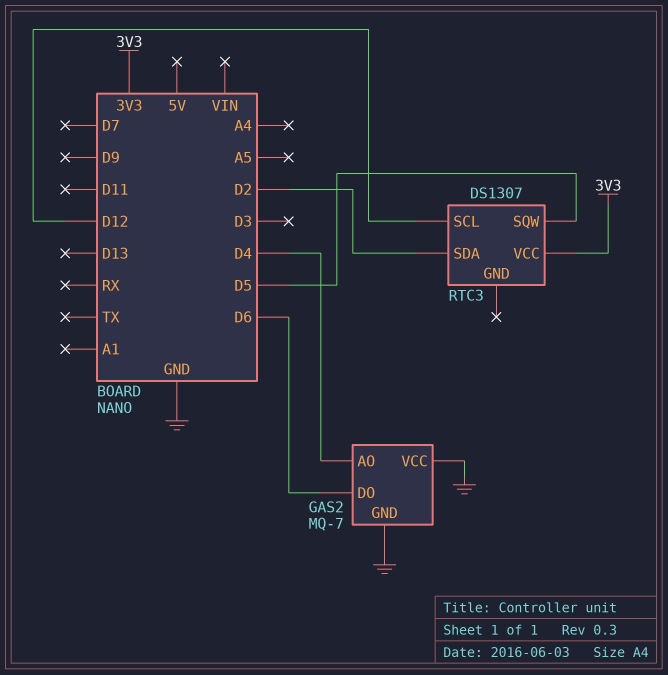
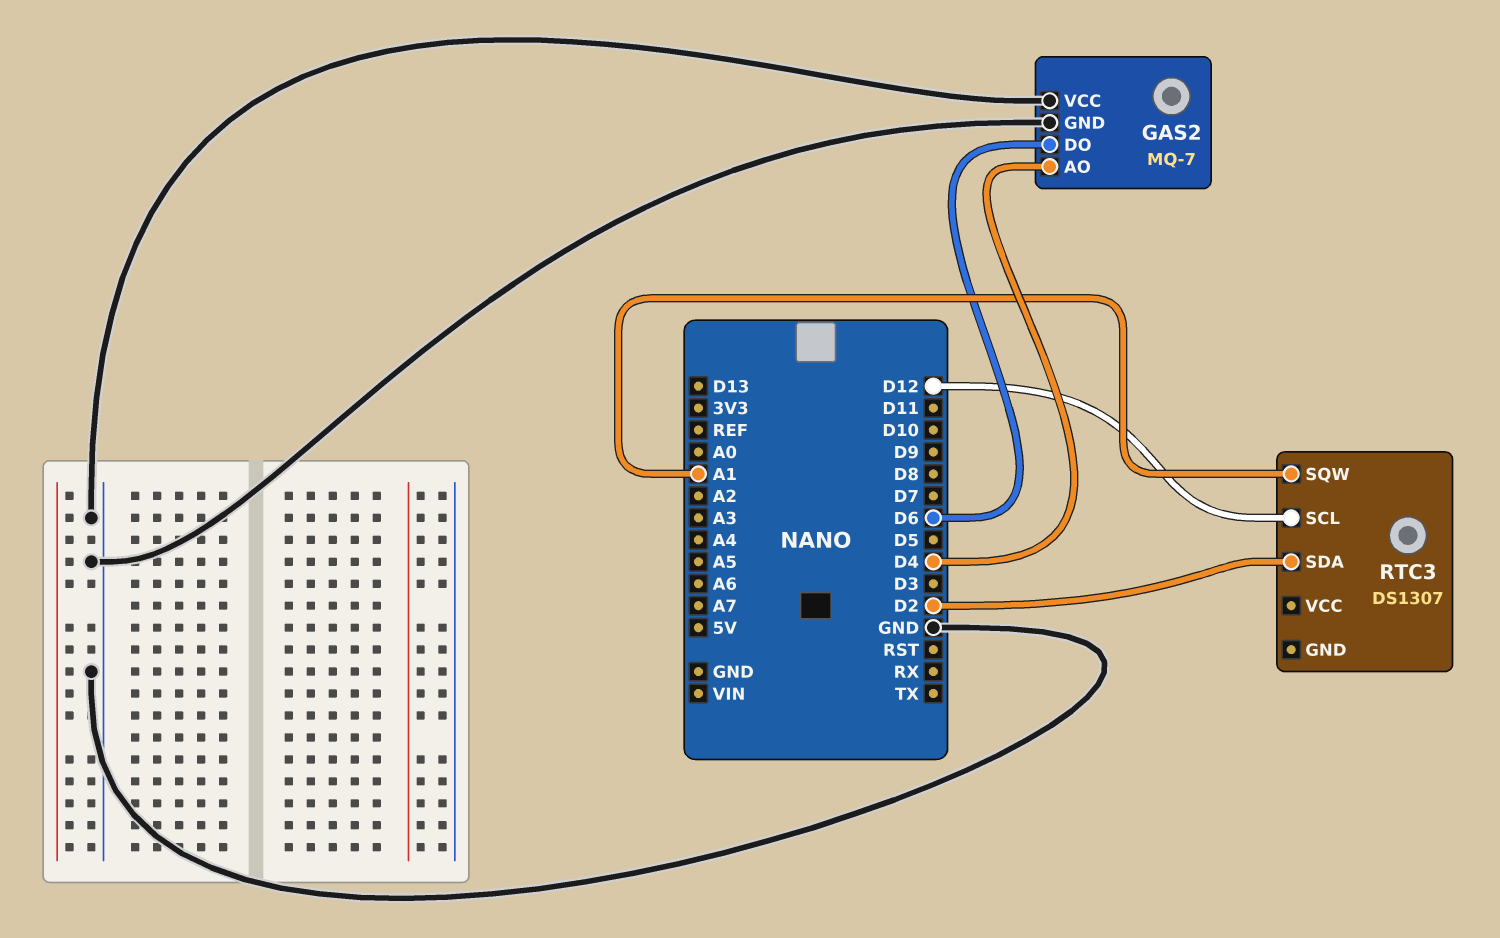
RTC3 pin SQW: D5 -> A1
RTC3 pin VCC: 3V3 -> none

